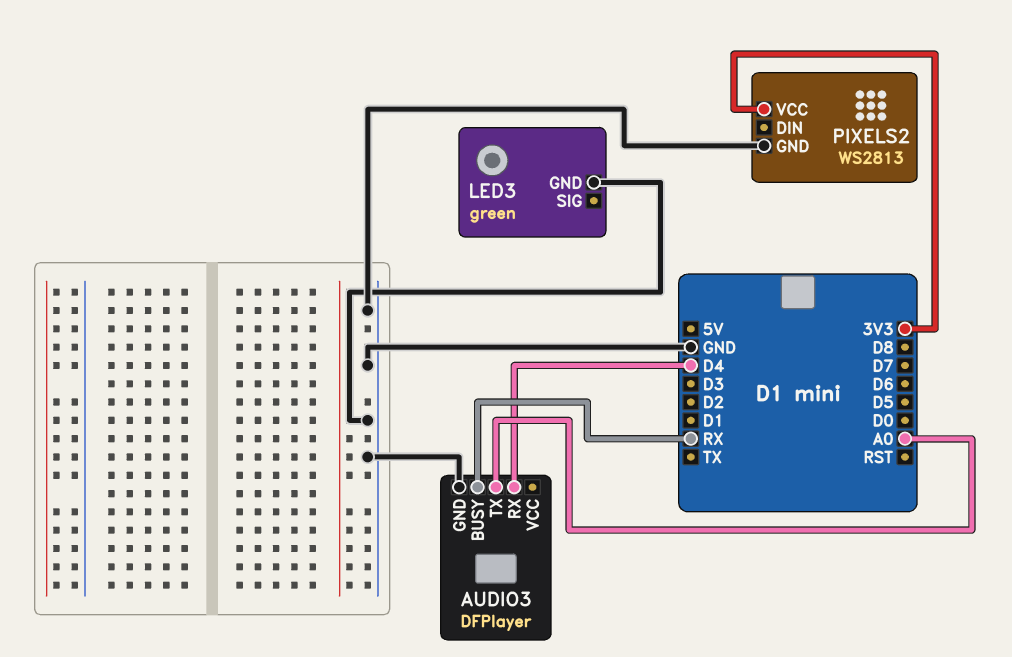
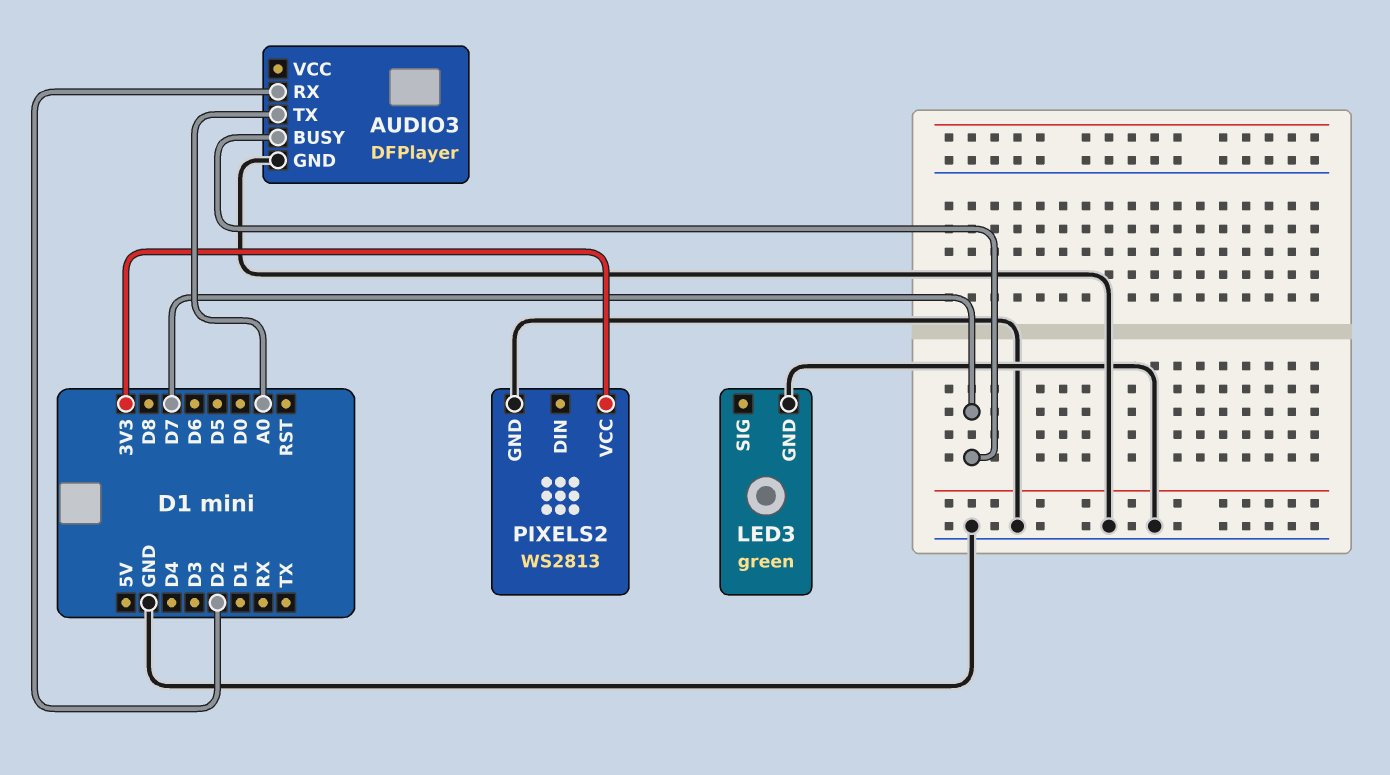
AUDIO3 pin BUSY: RX -> D7
AUDIO3 pin RX: D4 -> D2

